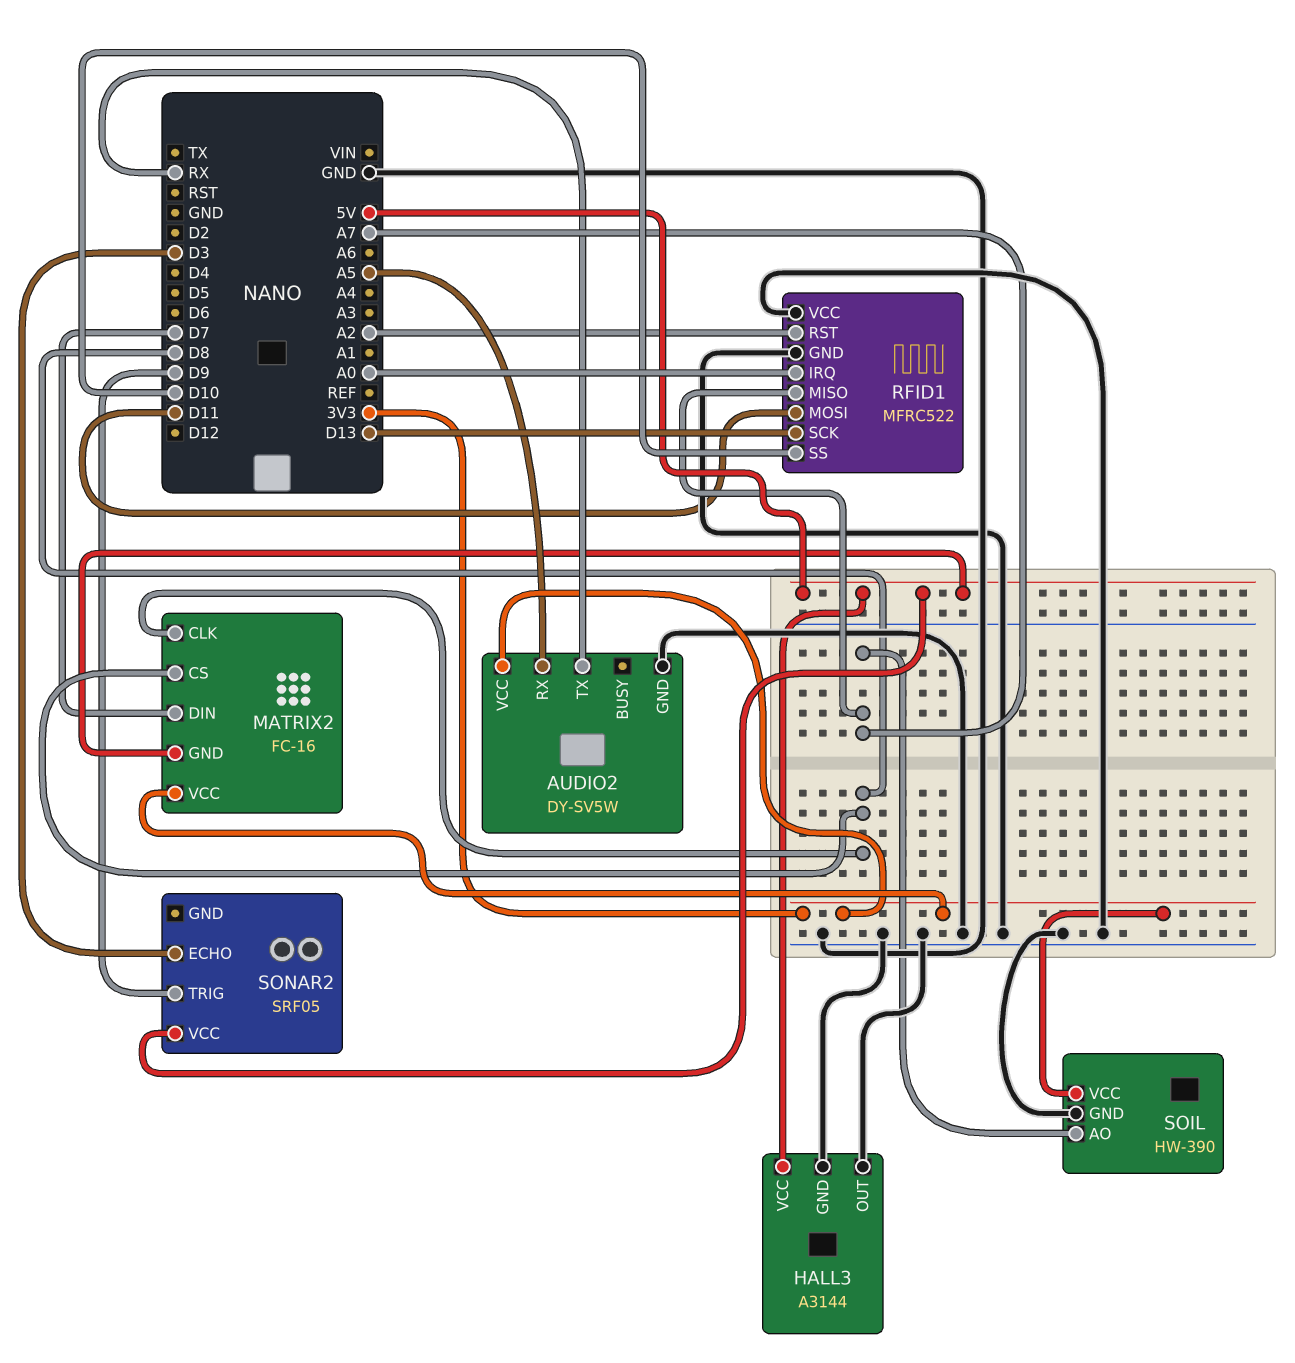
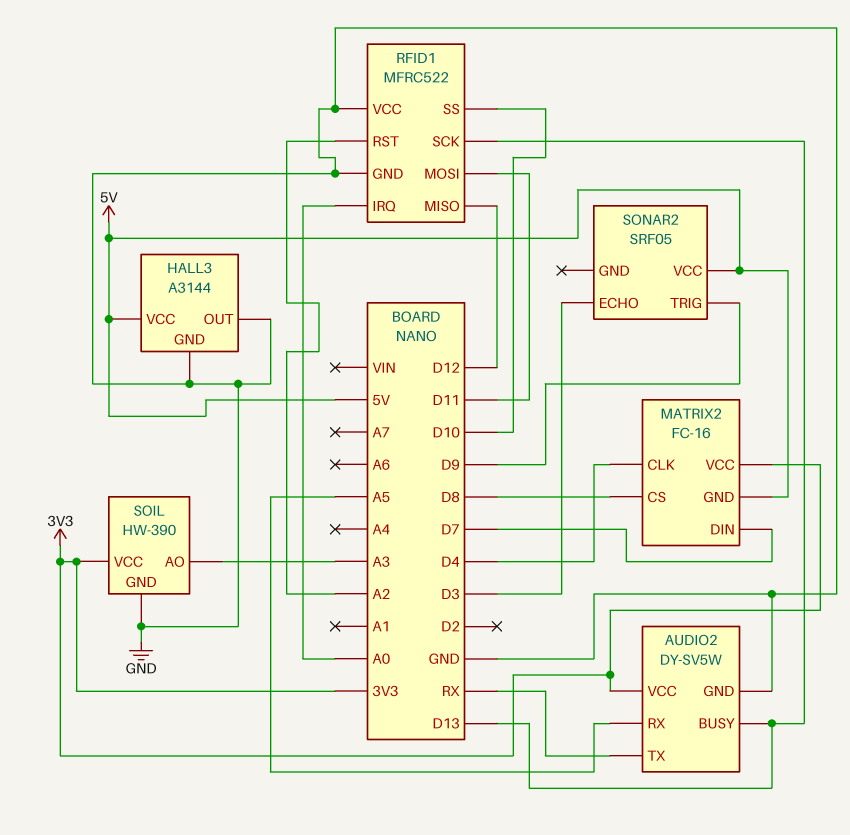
AUDIO2 pin BUSY: none -> D13
MATRIX2 pin CLK: D8 -> D4
RFID1 pin MISO: A7 -> D12
SOIL pin AO: A7 -> A3

